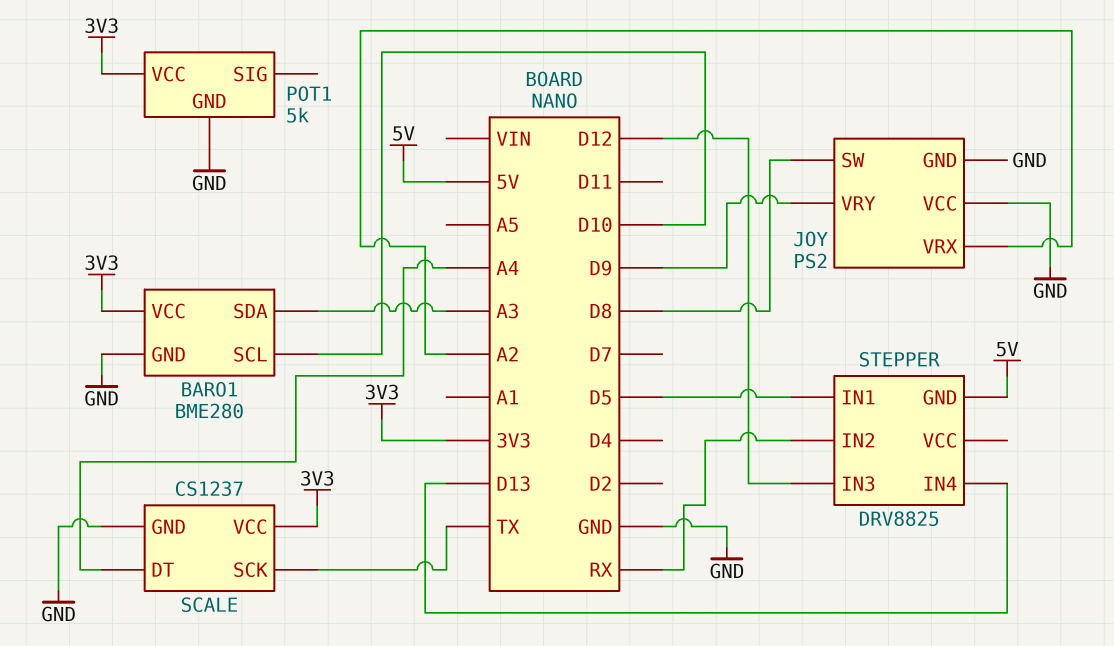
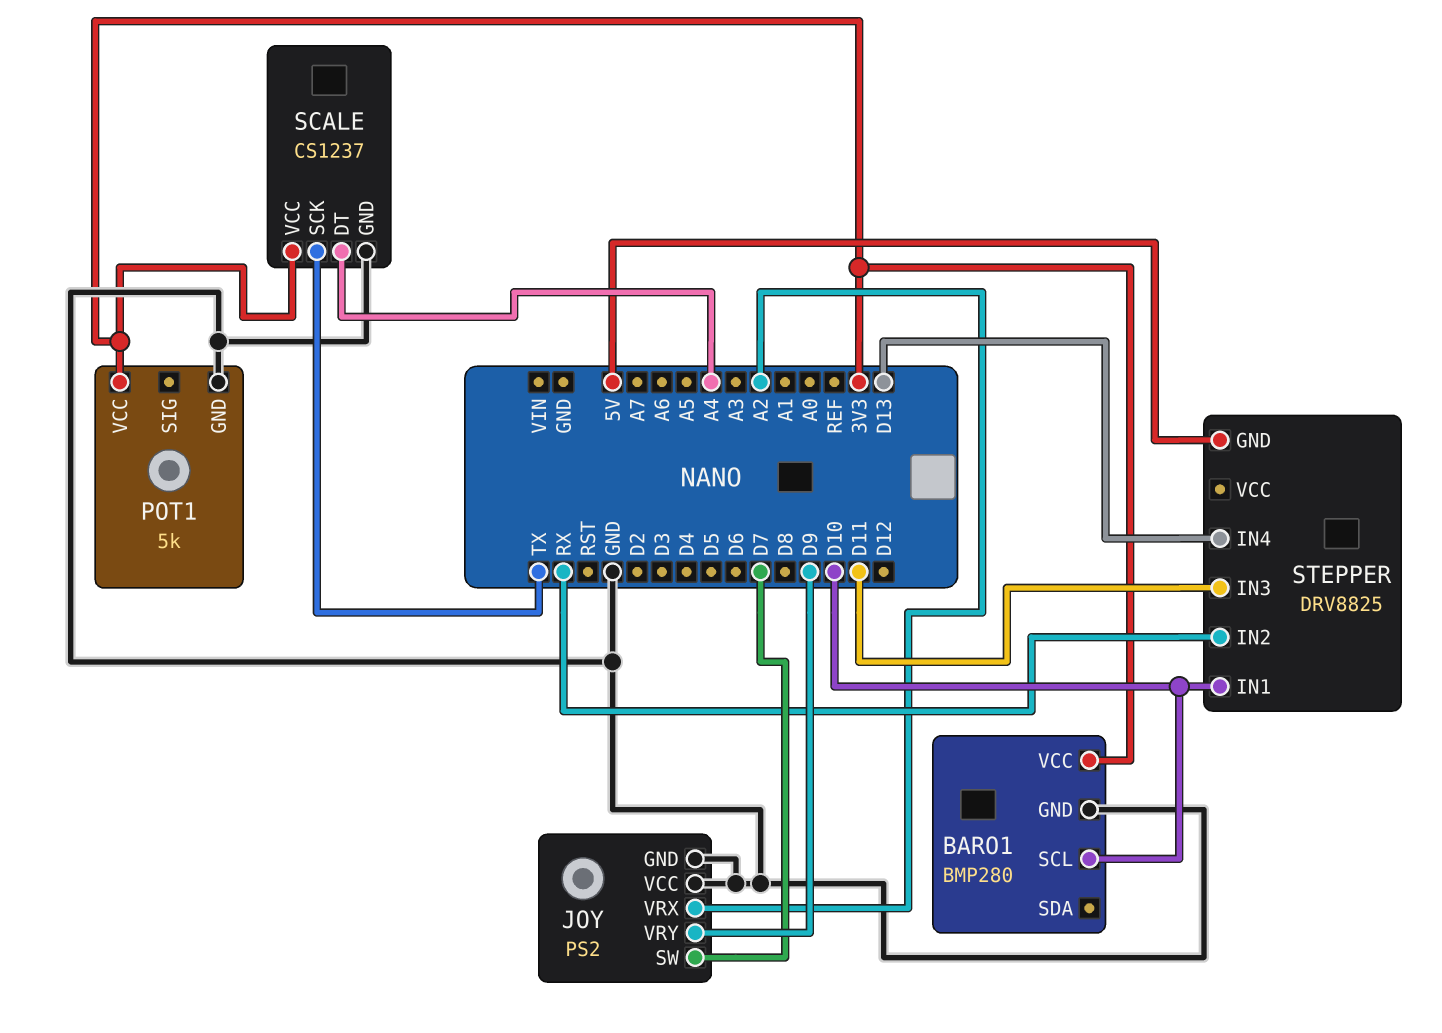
BARO1: BME280 -> BMP280
BARO1 pin SDA: A3 -> none
JOY pin SW: D8 -> D7
STEPPER pin IN1: D5 -> D10
STEPPER pin IN3: D12 -> D11

